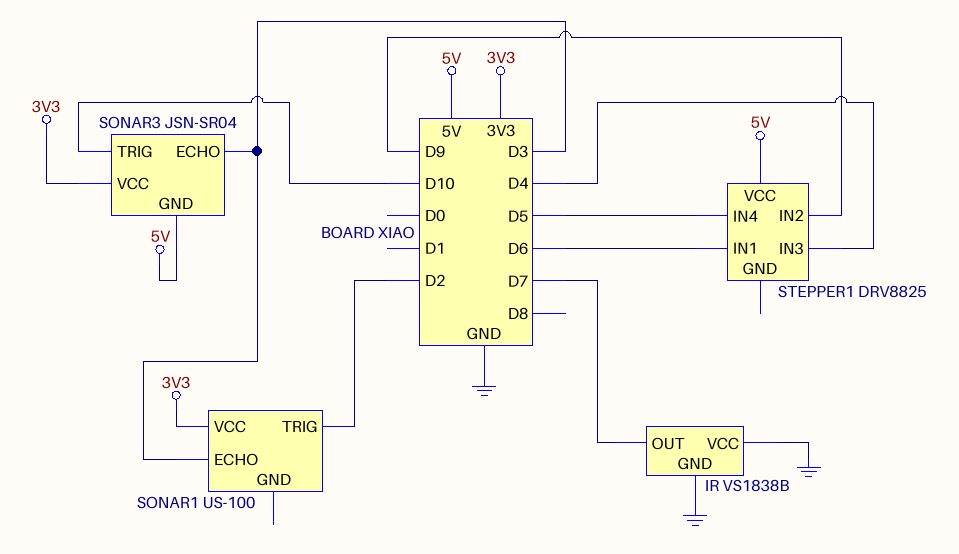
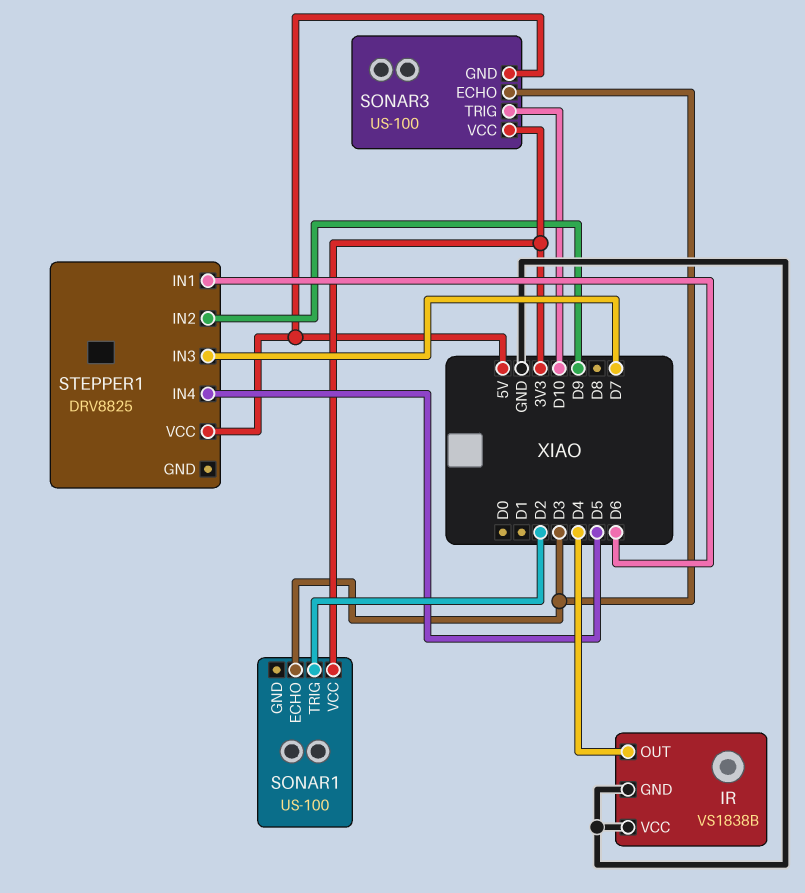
IR pin OUT: D7 -> D4
SONAR3: JSN-SR04 -> US-100
STEPPER1 pin IN3: D4 -> D7

